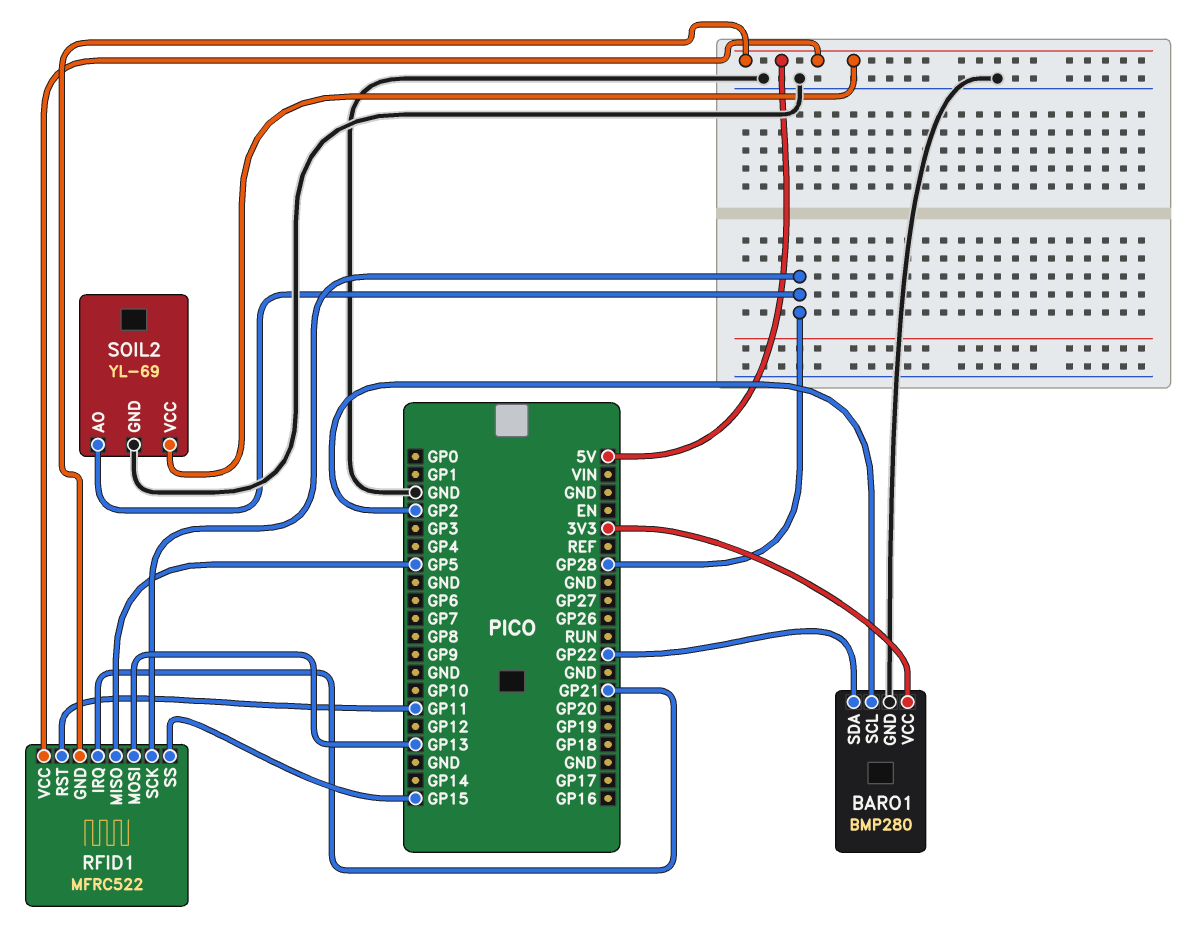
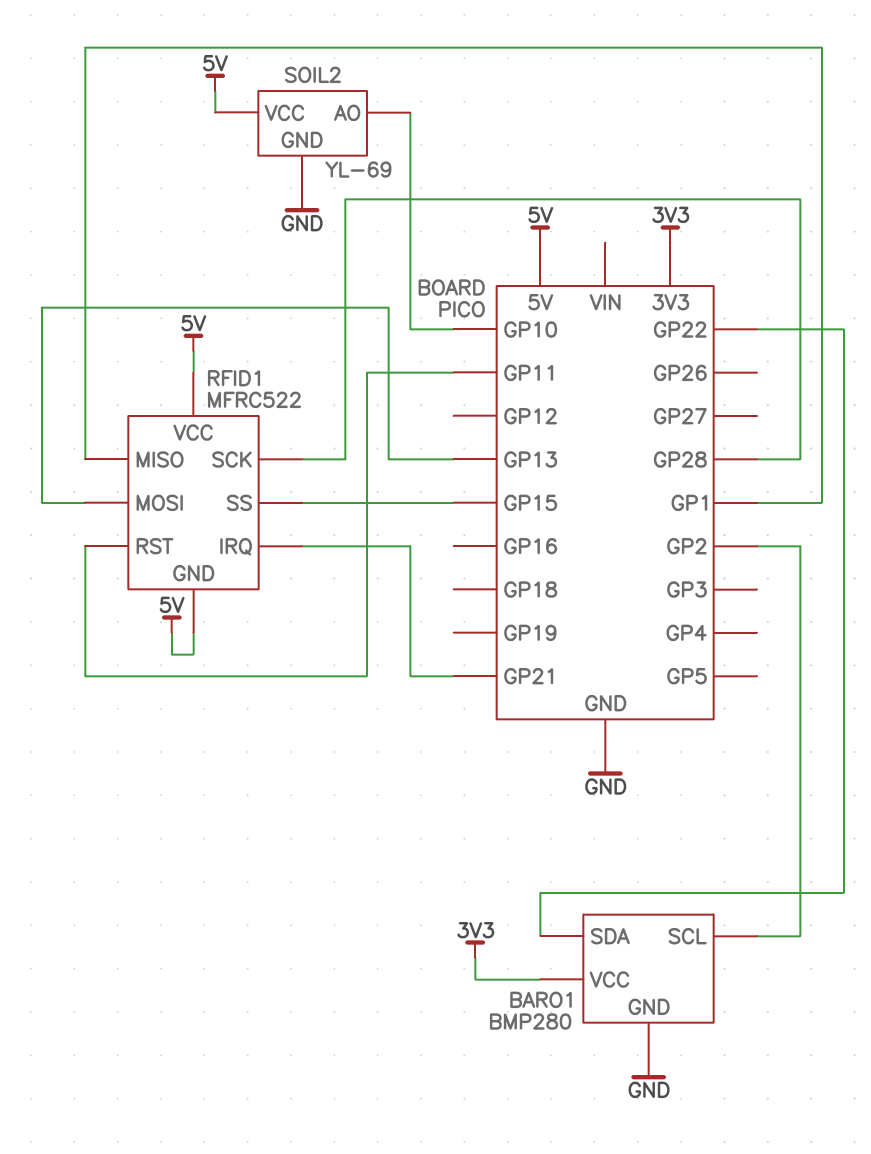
RFID1 pin MISO: GP5 -> GP1
SOIL2 pin AO: GP28 -> GP10

